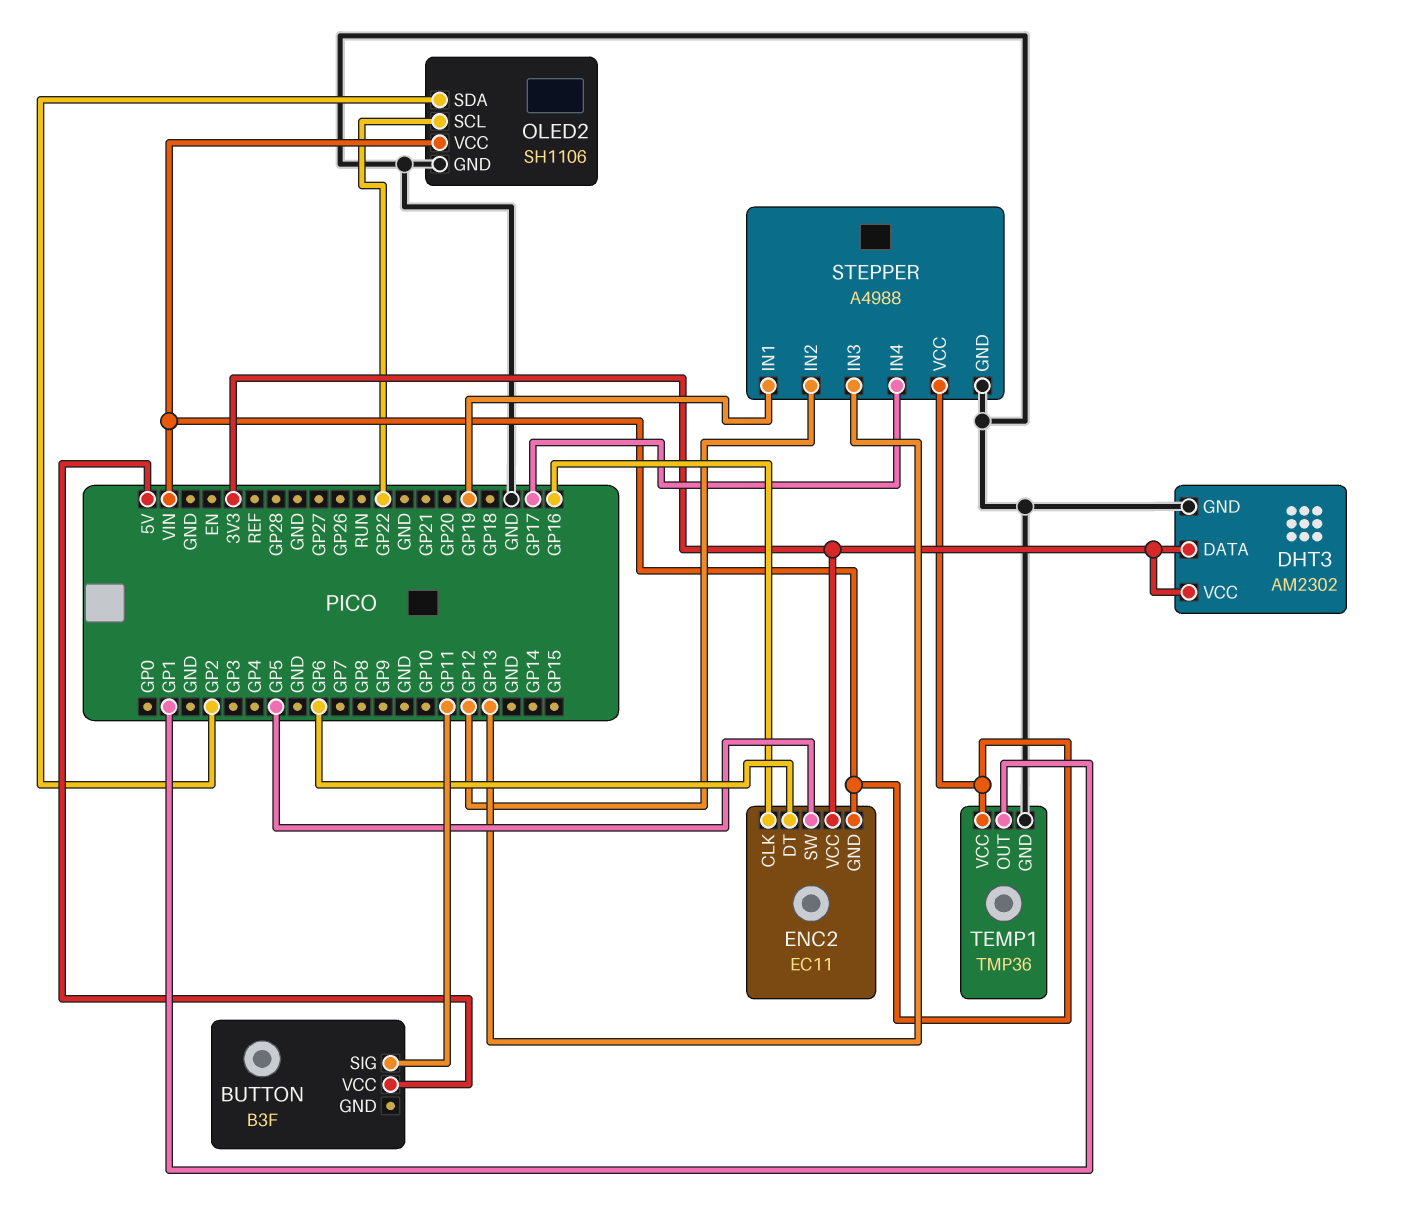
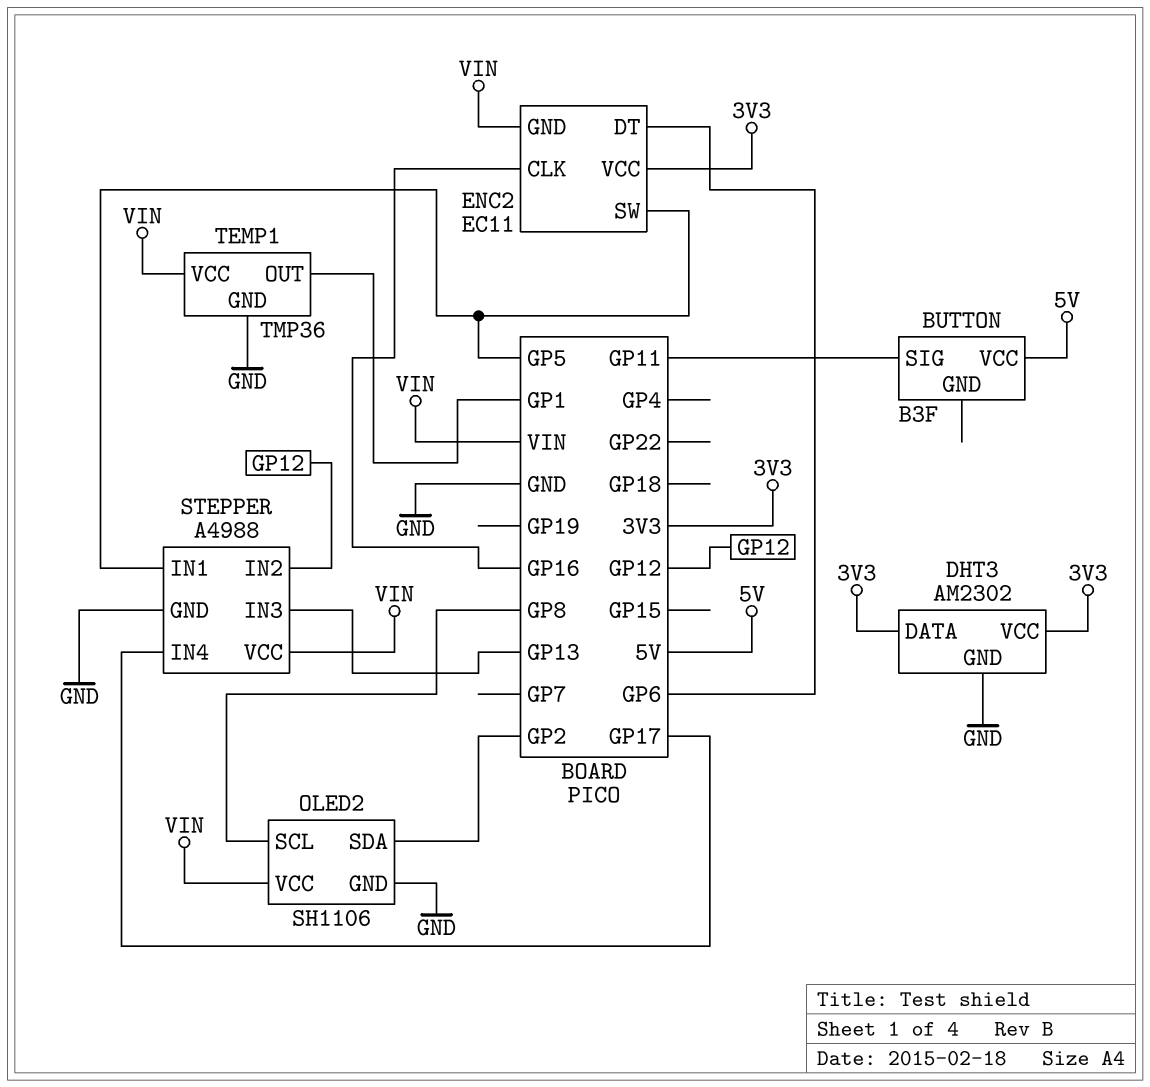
OLED2 pin SCL: GP22 -> GP8
STEPPER pin IN1: GP19 -> GP5

